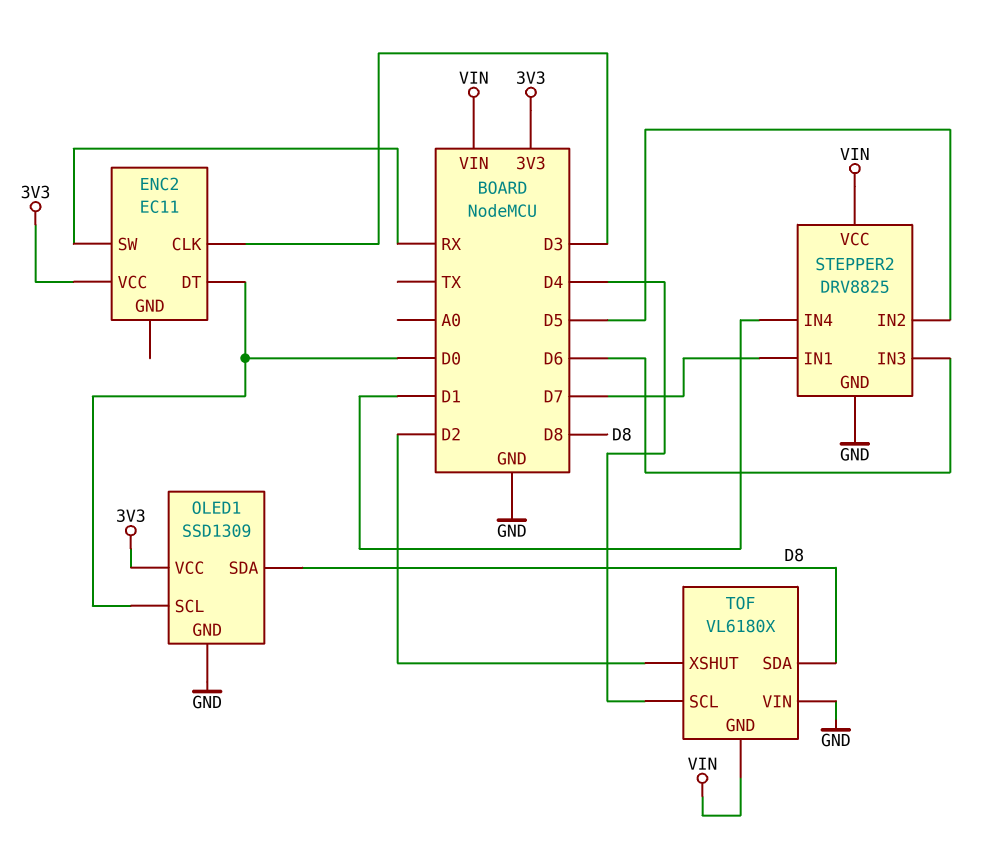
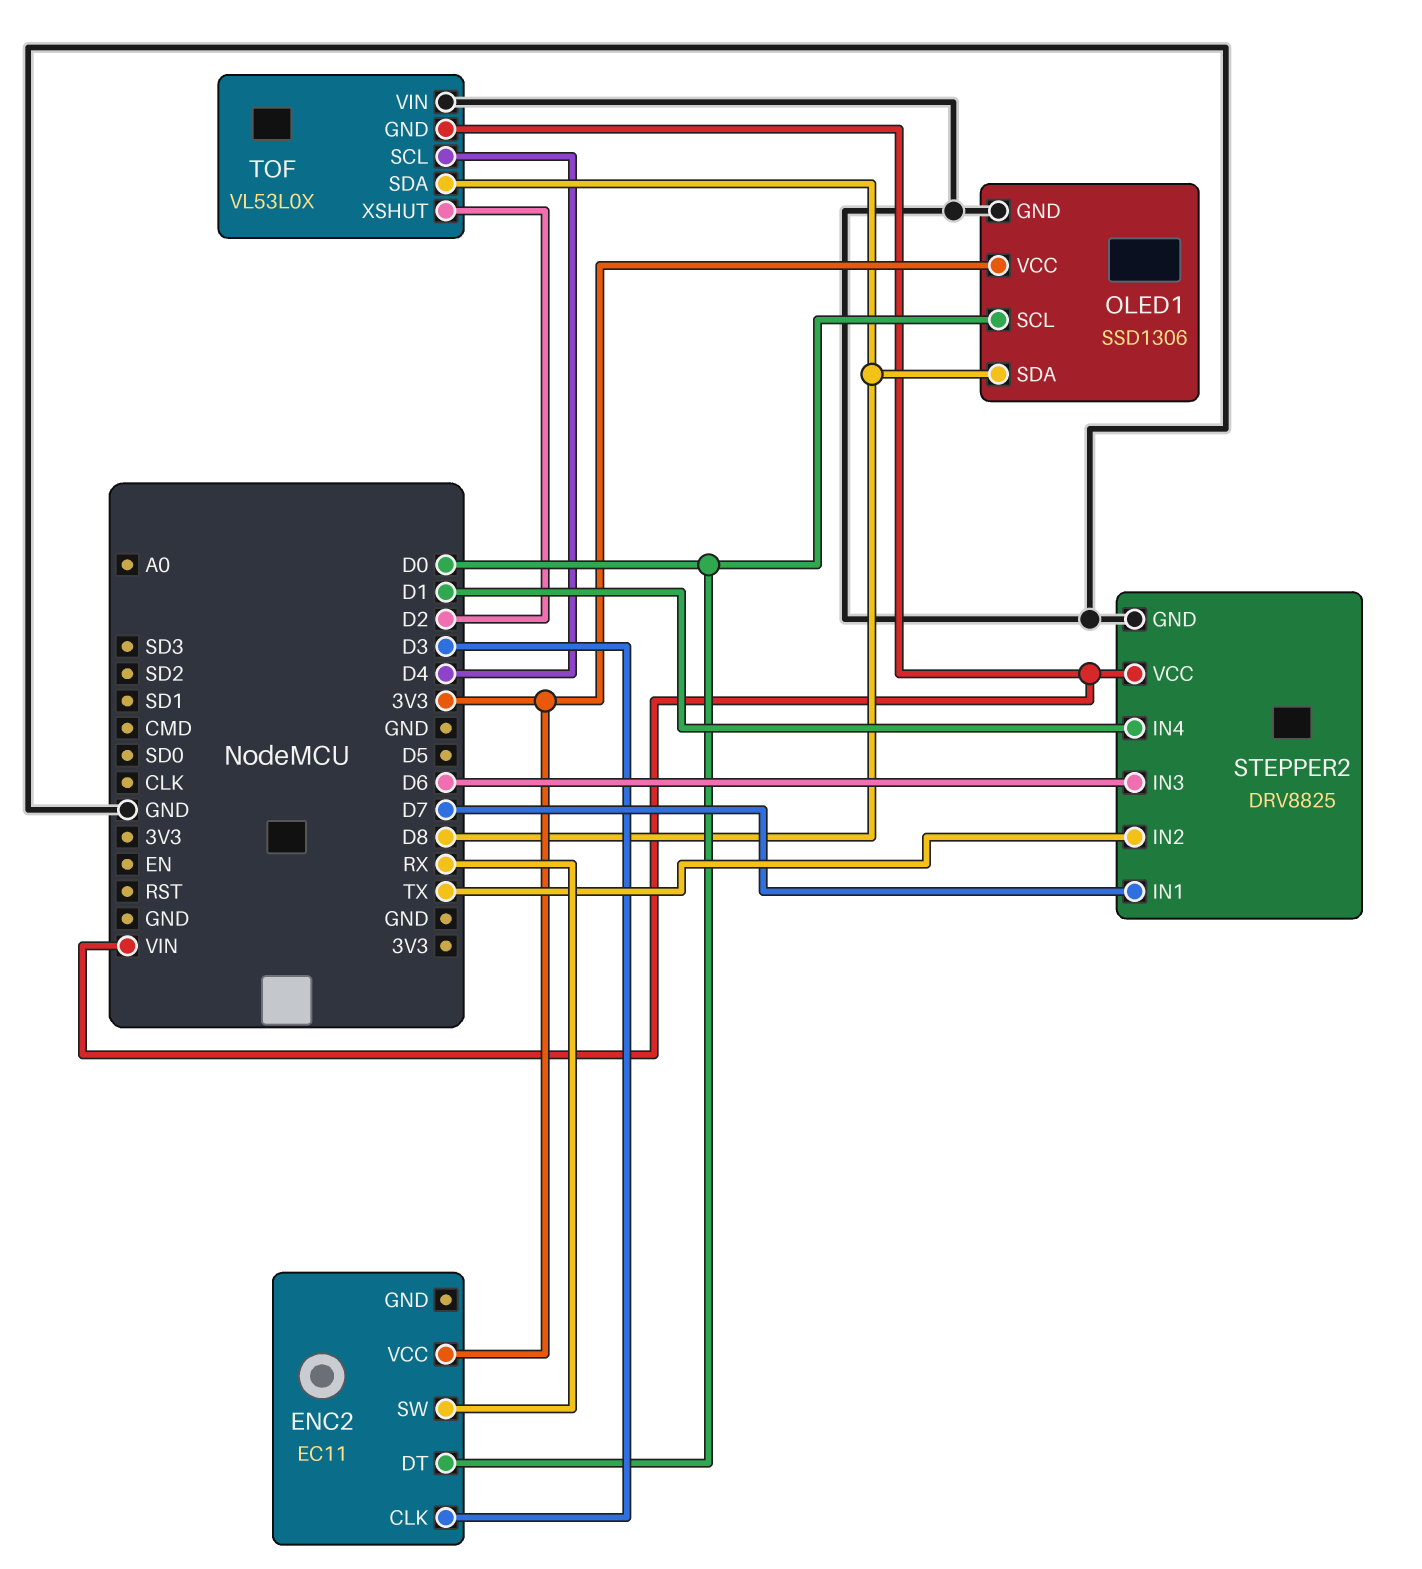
OLED1: SSD1309 -> SSD1306
STEPPER2 pin IN2: D5 -> TX
TOF: VL6180X -> VL53L0X

